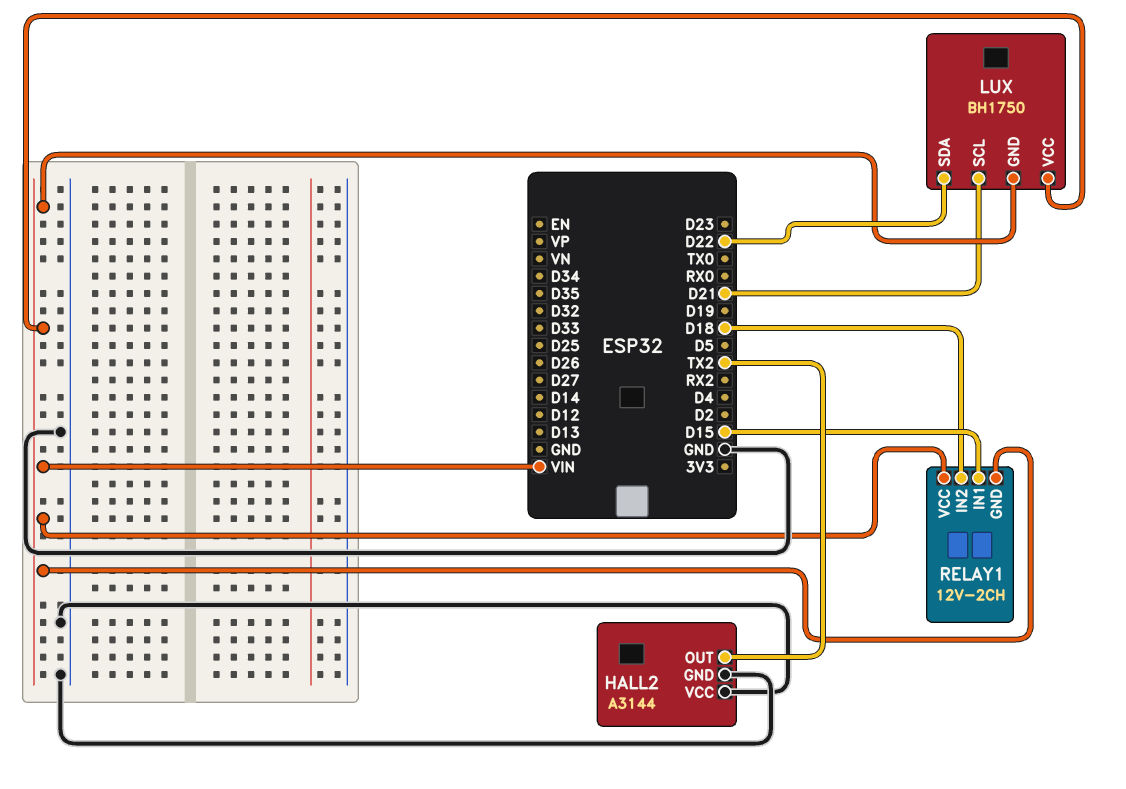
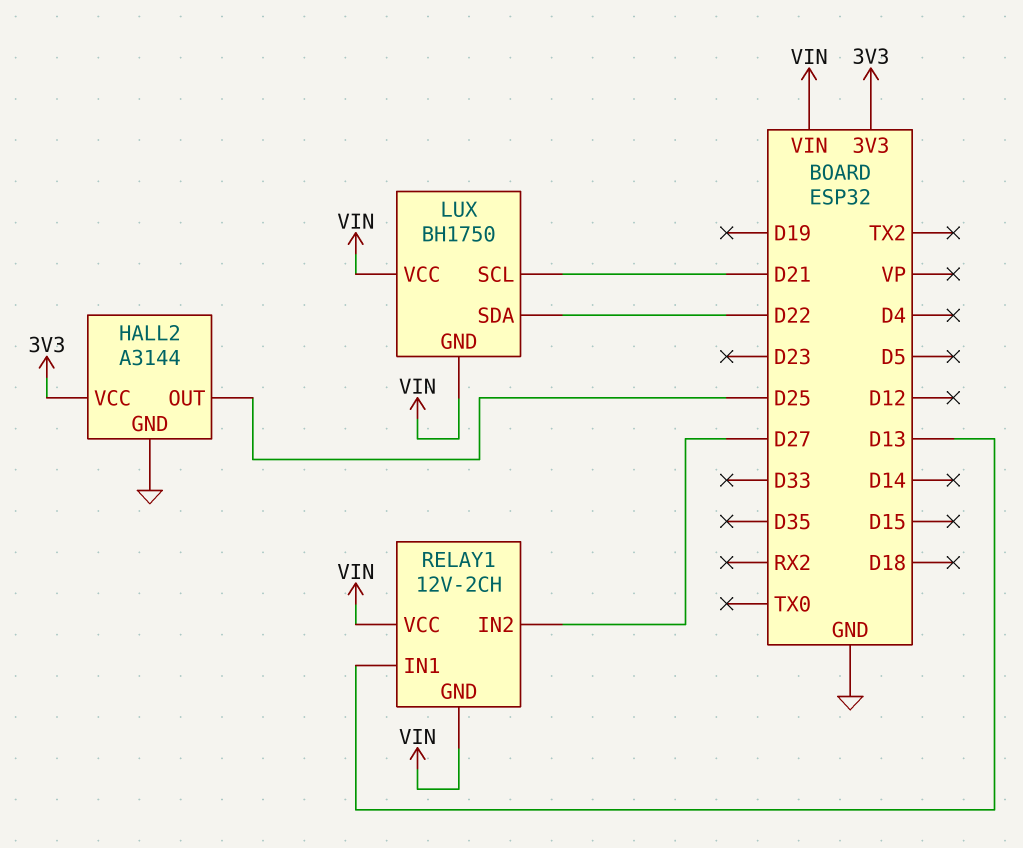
HALL2 pin OUT: TX2 -> D25
HALL2 pin VCC: GND -> 3V3
RELAY1 pin IN1: D15 -> D13
RELAY1 pin IN2: D18 -> D27

